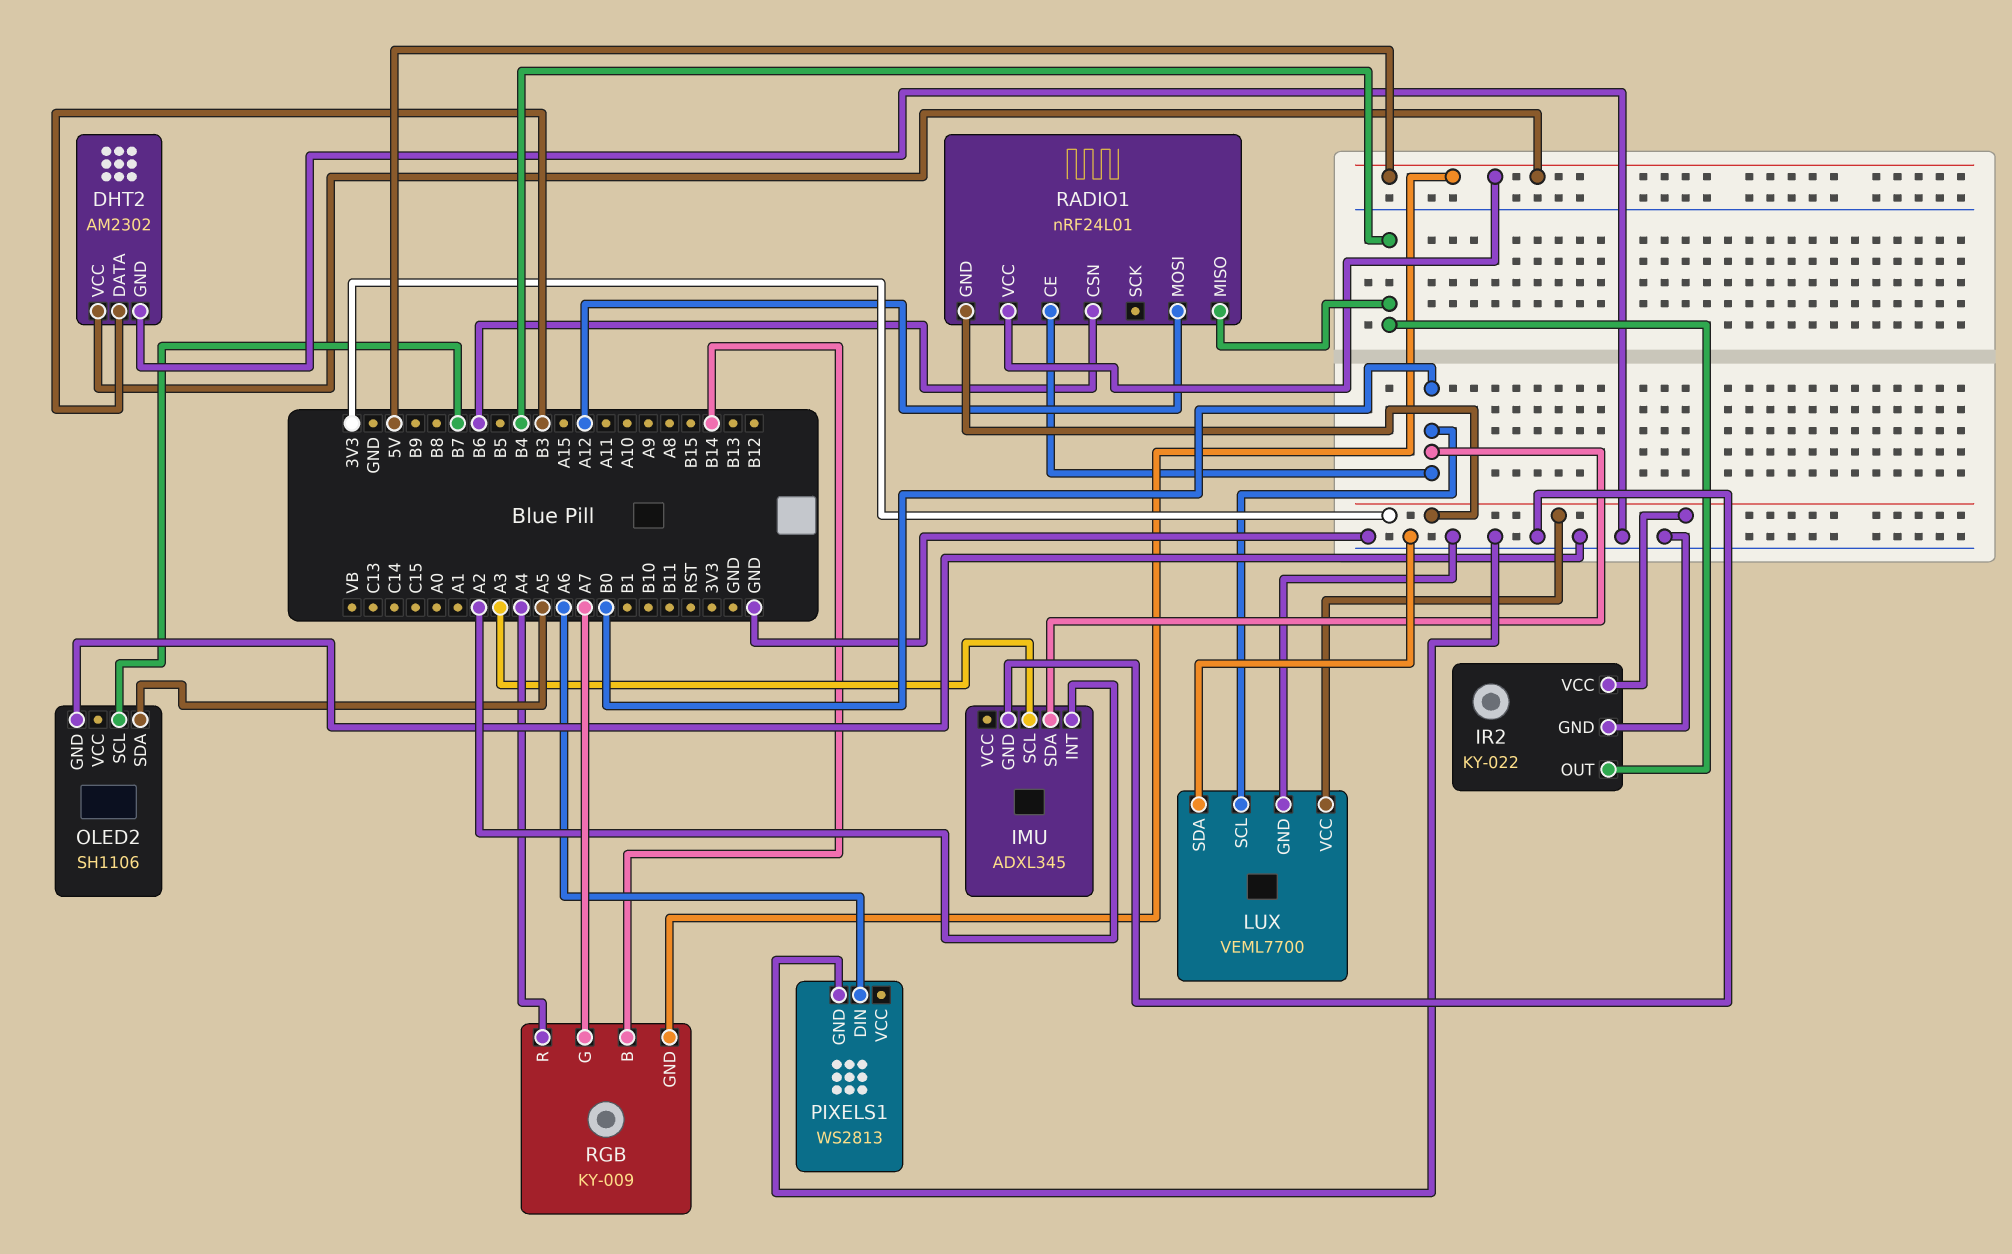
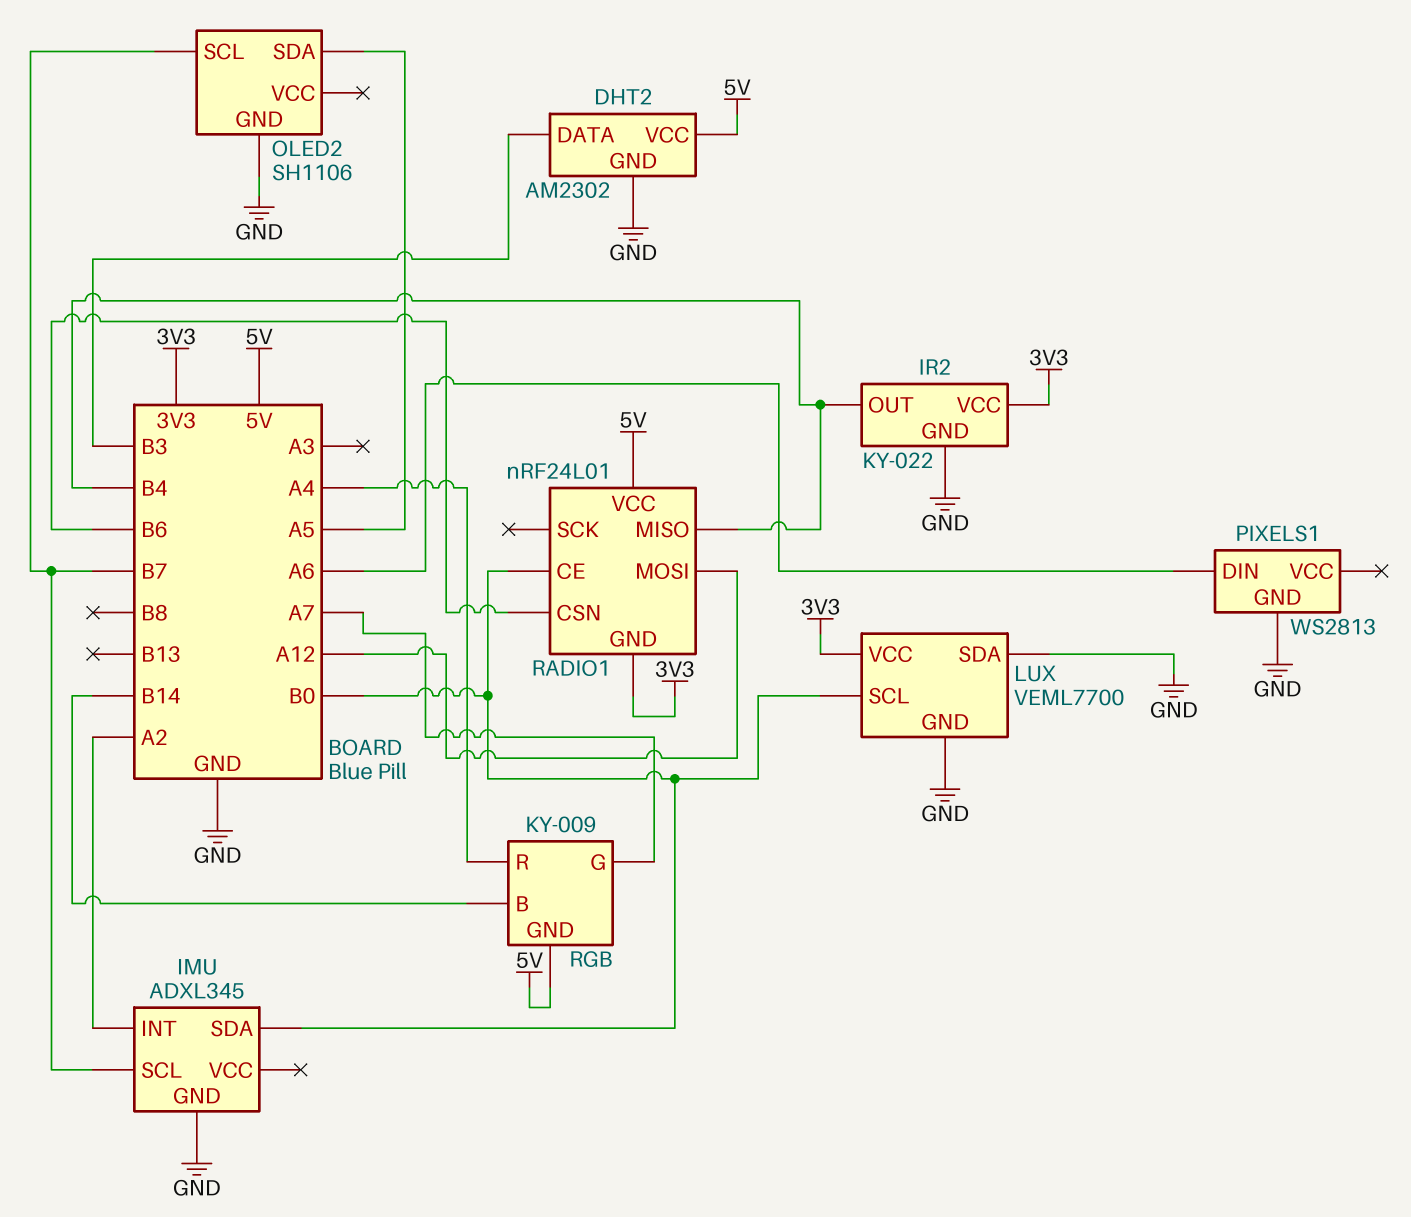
IMU pin SCL: A3 -> B7

